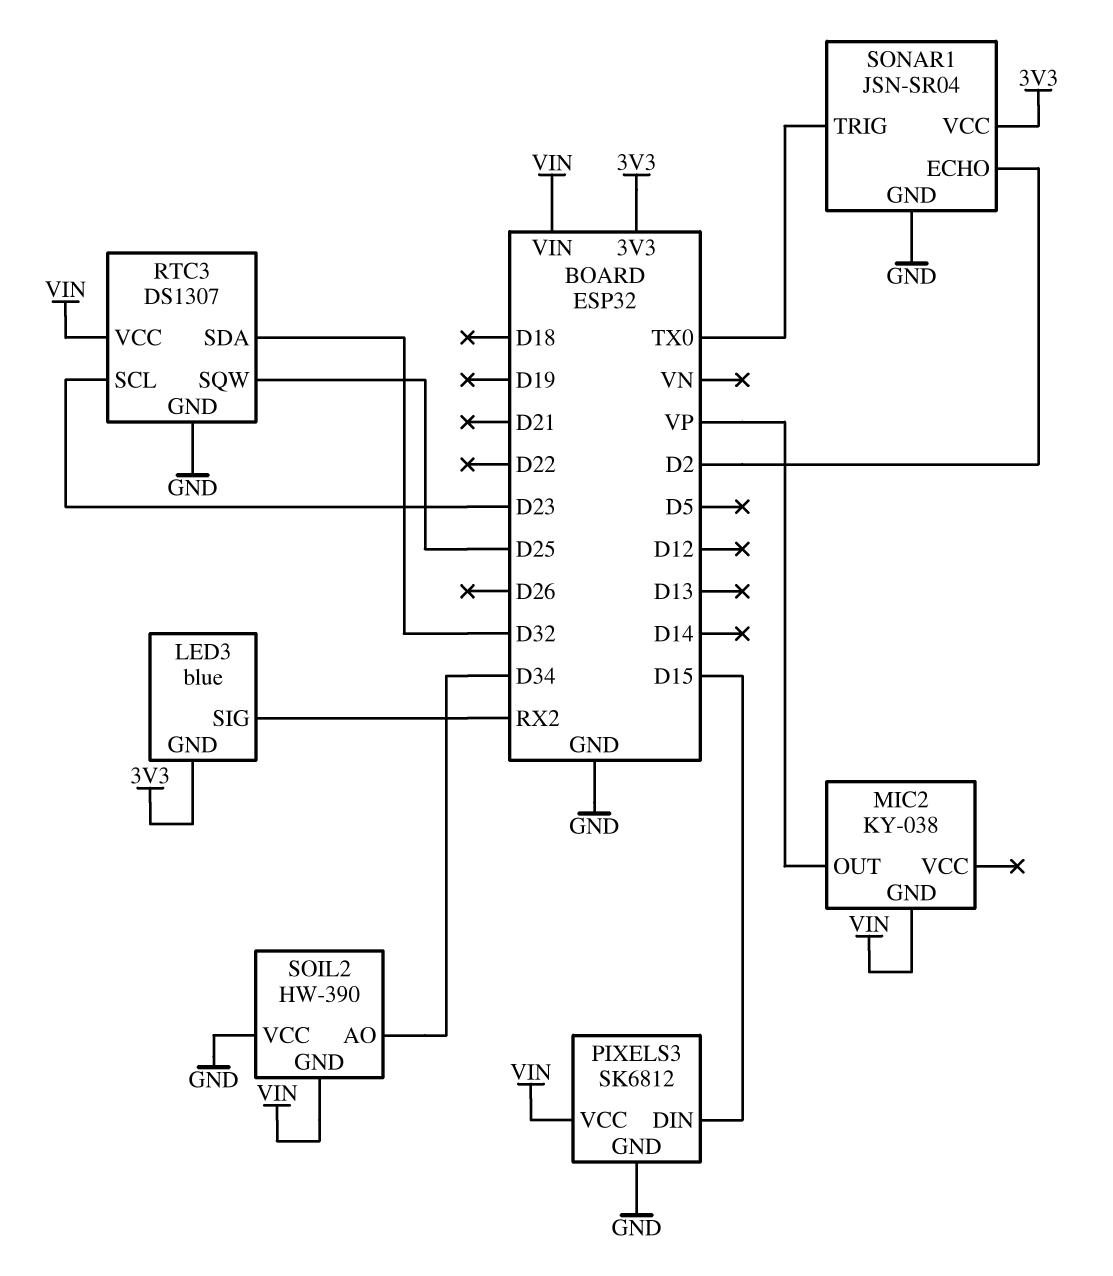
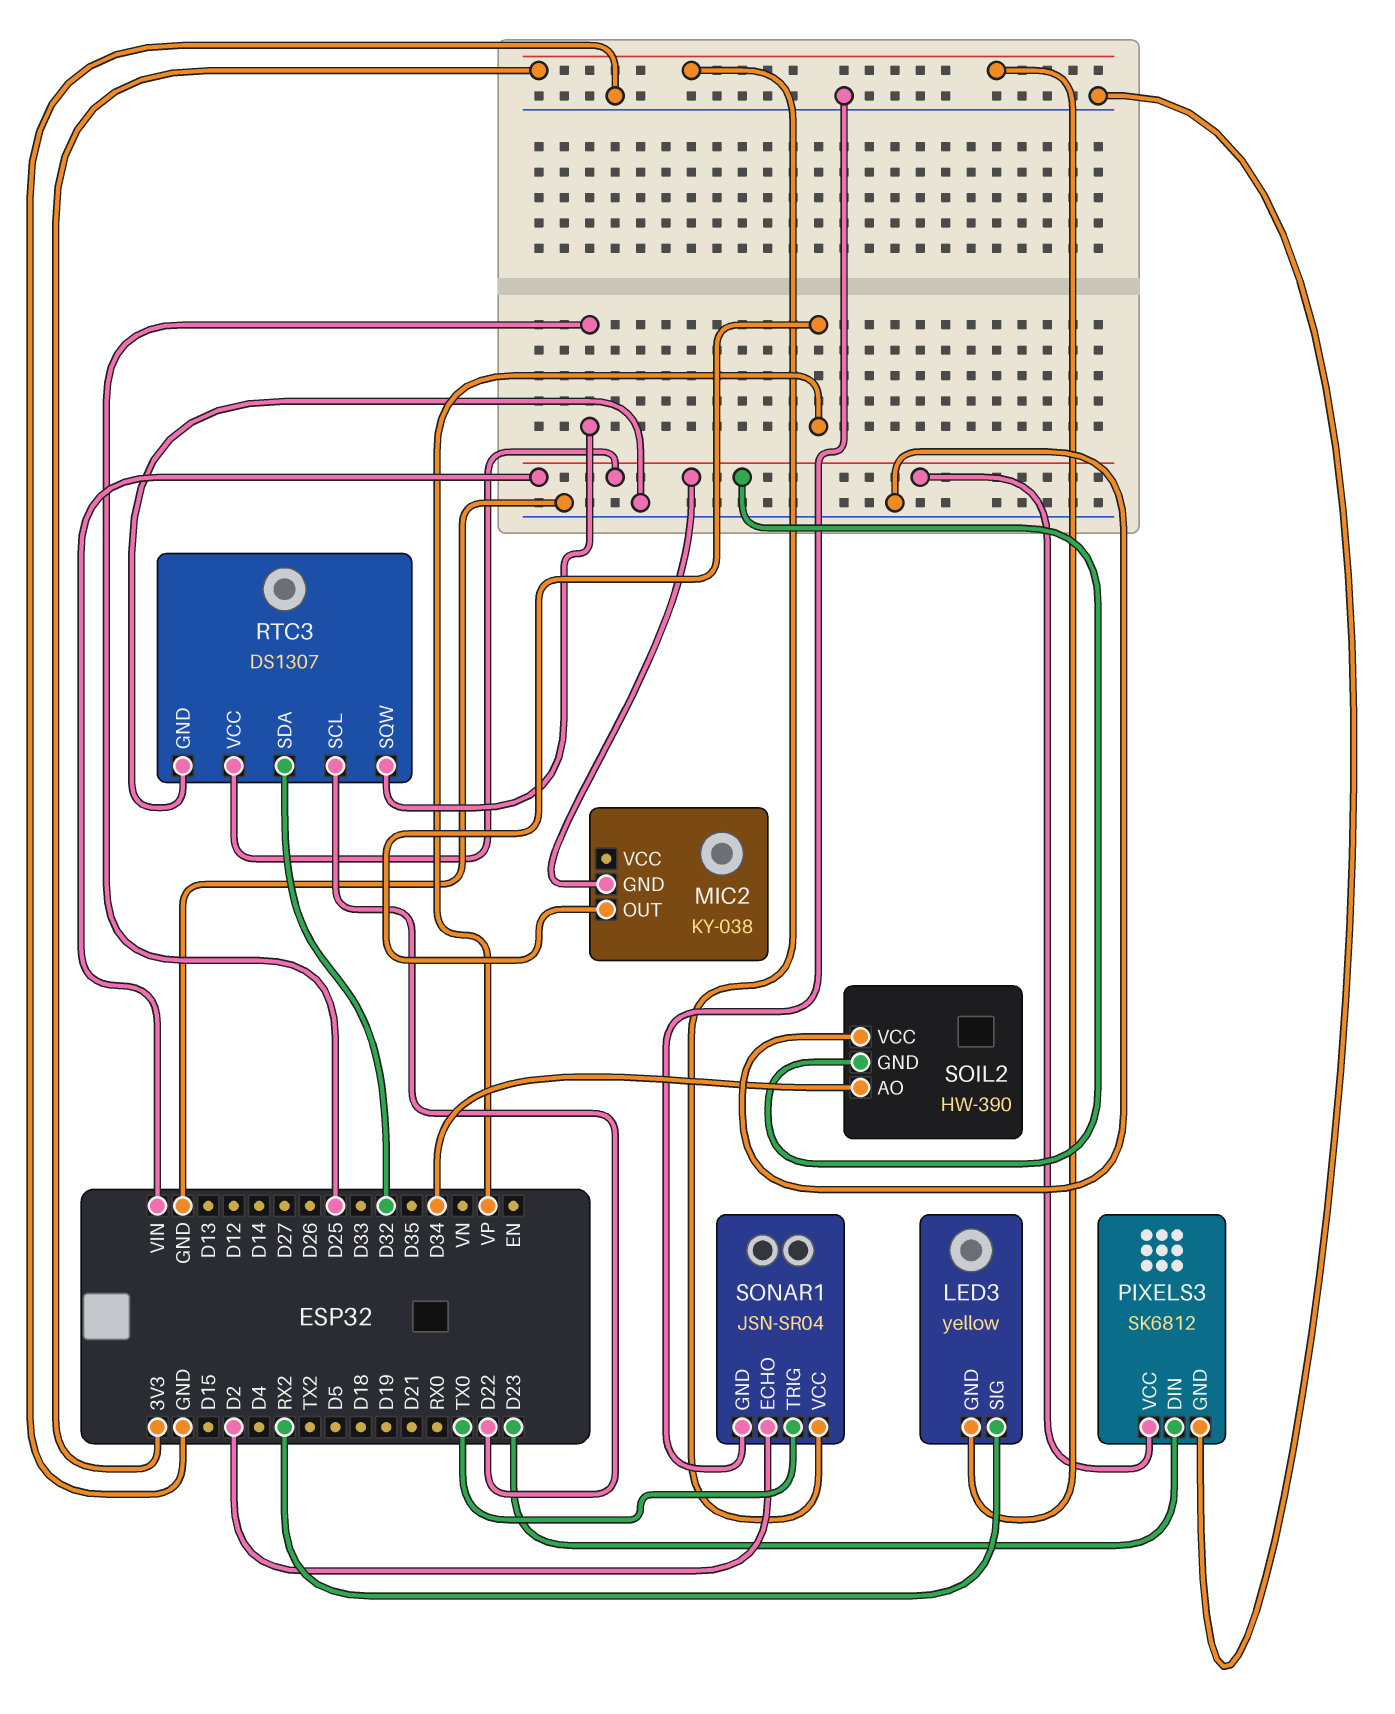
LED3: blue -> yellow
PIXELS3 pin DIN: D15 -> D23
RTC3 pin SCL: D23 -> D22

